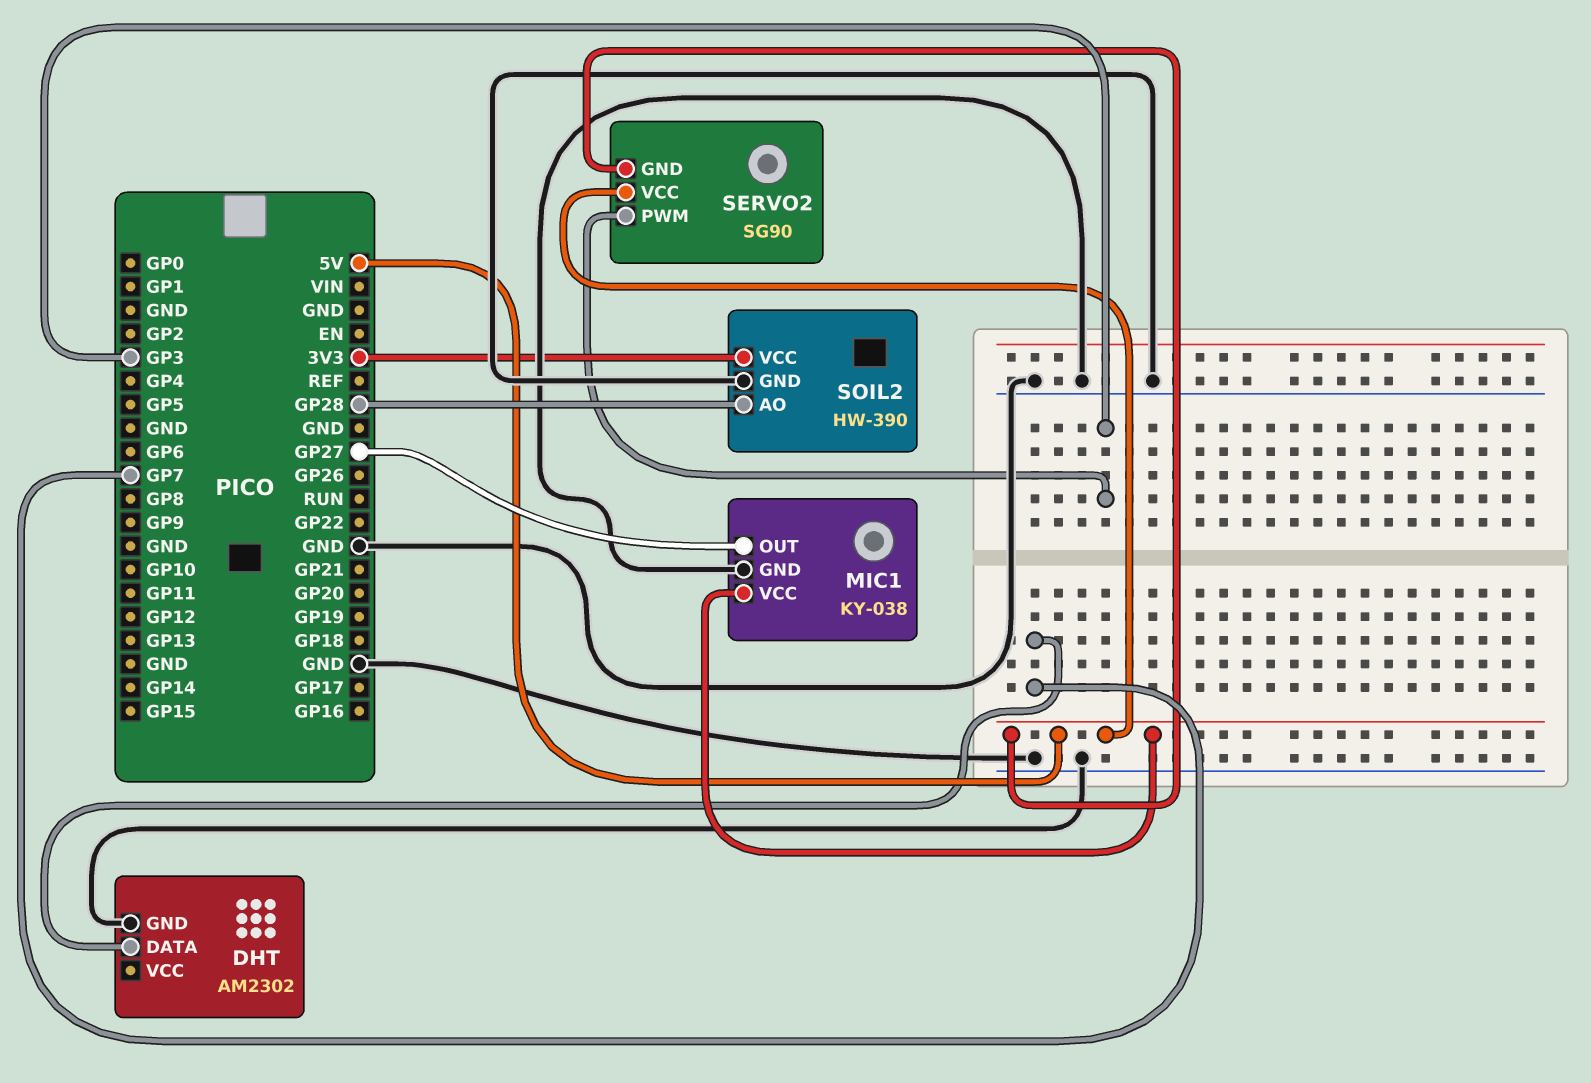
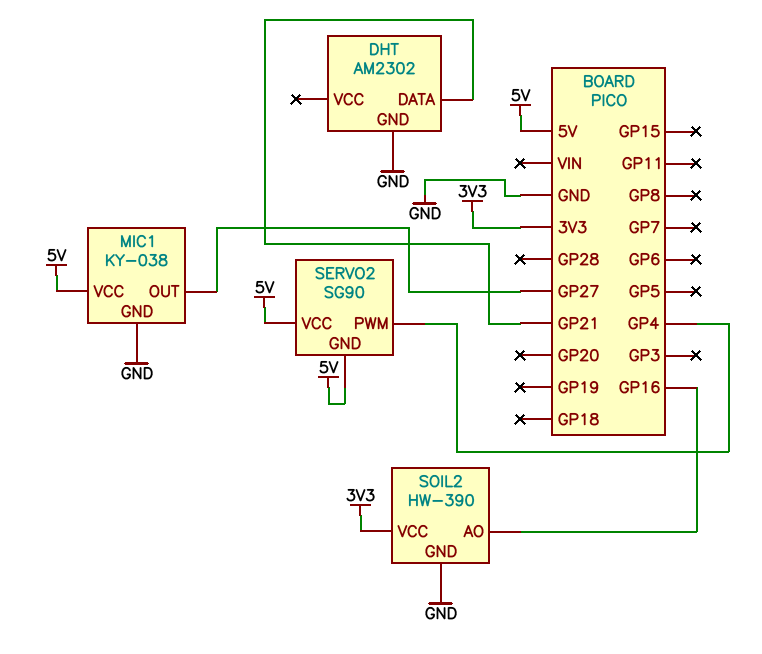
DHT pin DATA: GP7 -> GP21
SERVO2 pin PWM: GP3 -> GP4
SOIL2 pin AO: GP28 -> GP16

